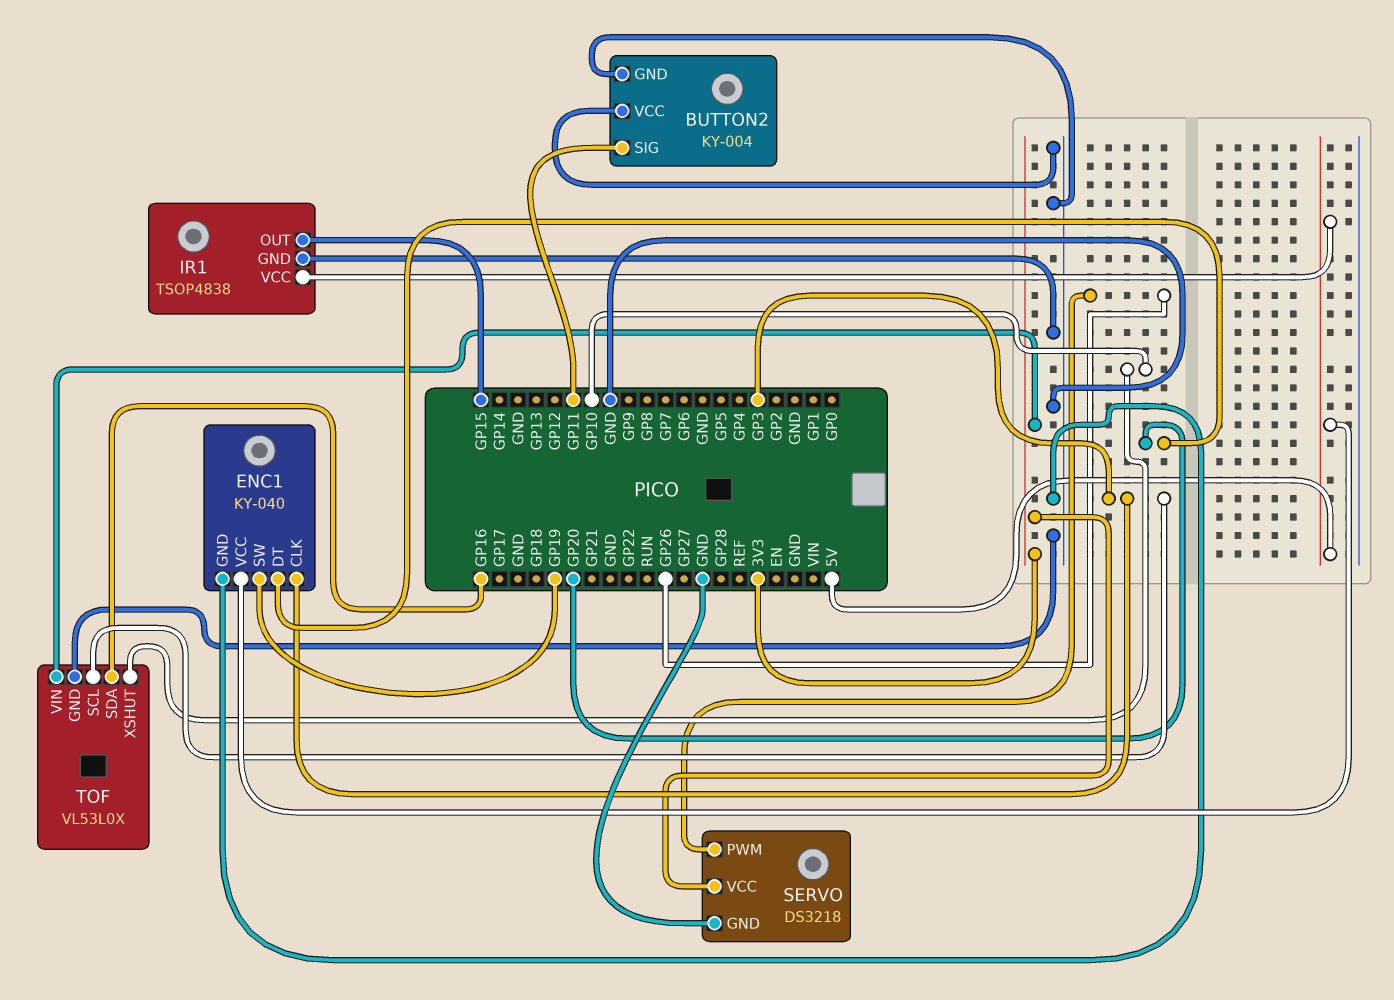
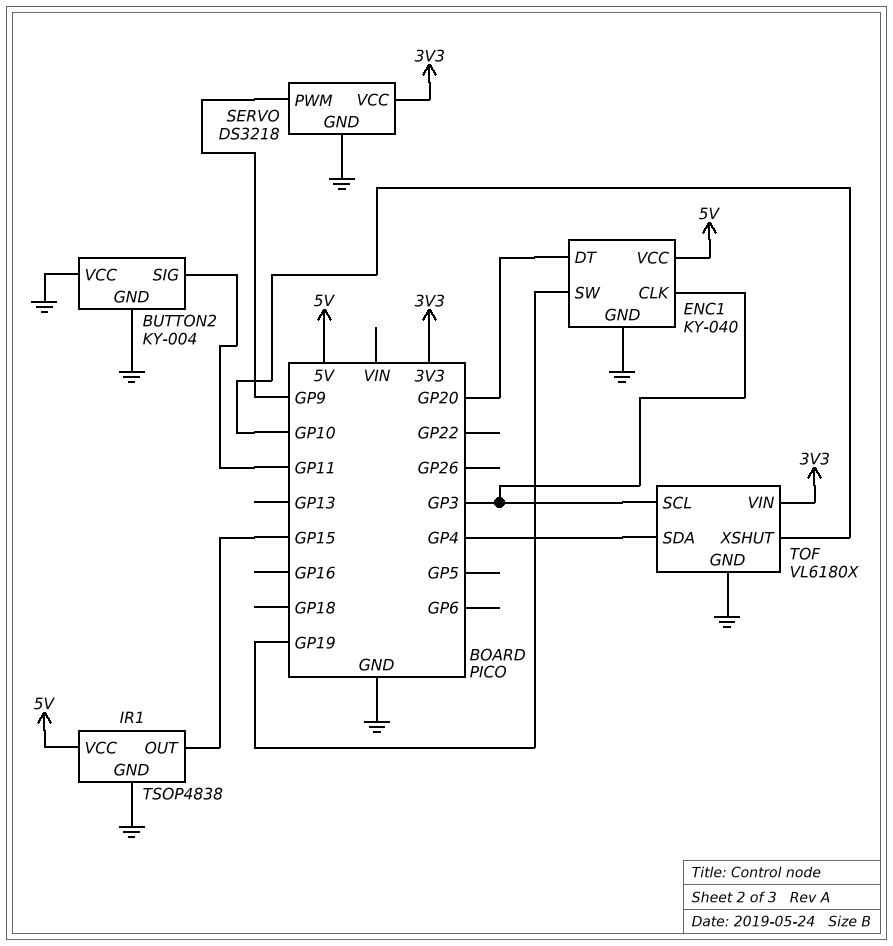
SERVO pin PWM: GP26 -> GP9
TOF: VL53L0X -> VL6180X
TOF pin SDA: GP16 -> GP4

